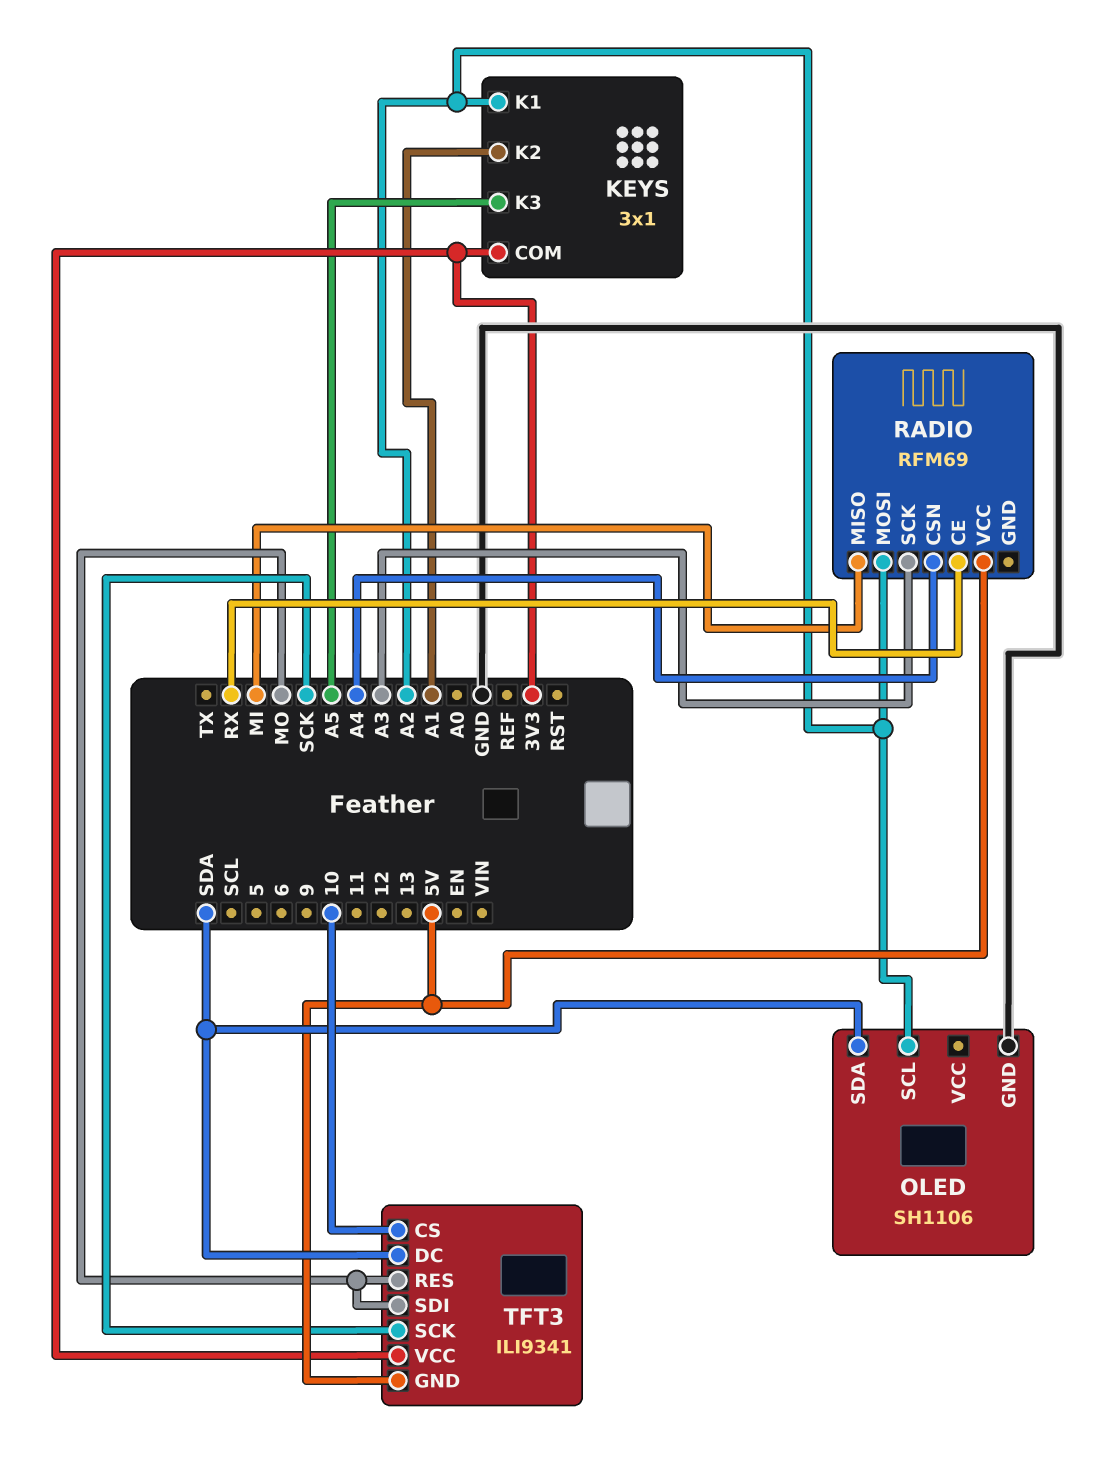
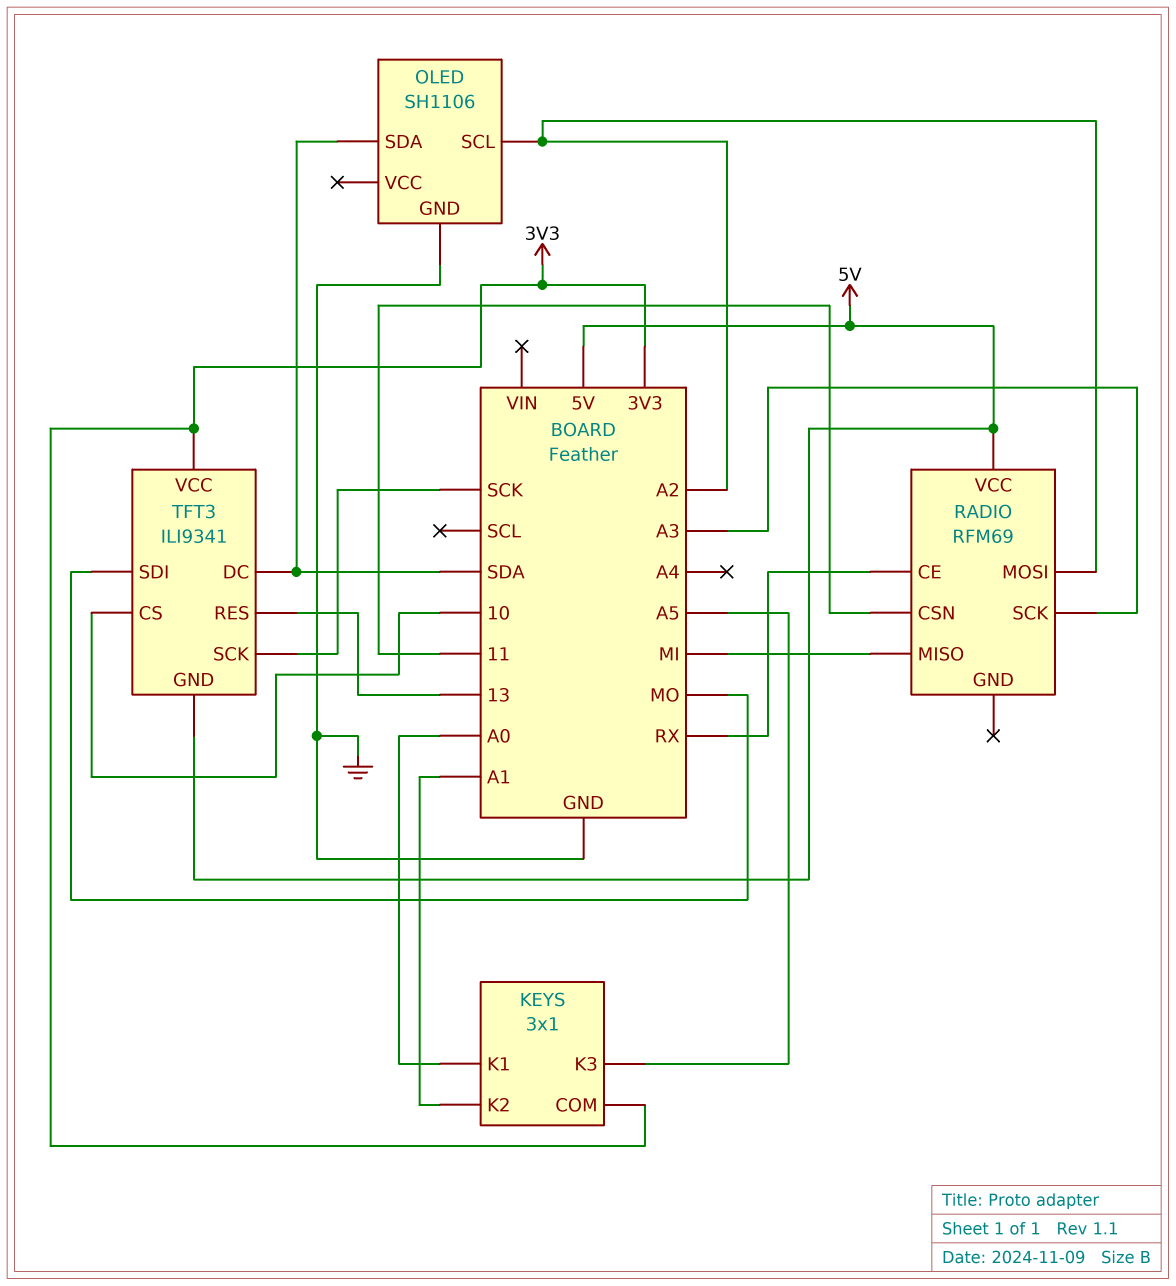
KEYS pin K1: A2 -> A0
RADIO pin CSN: A4 -> 11
TFT3 pin RES: MO -> 13

